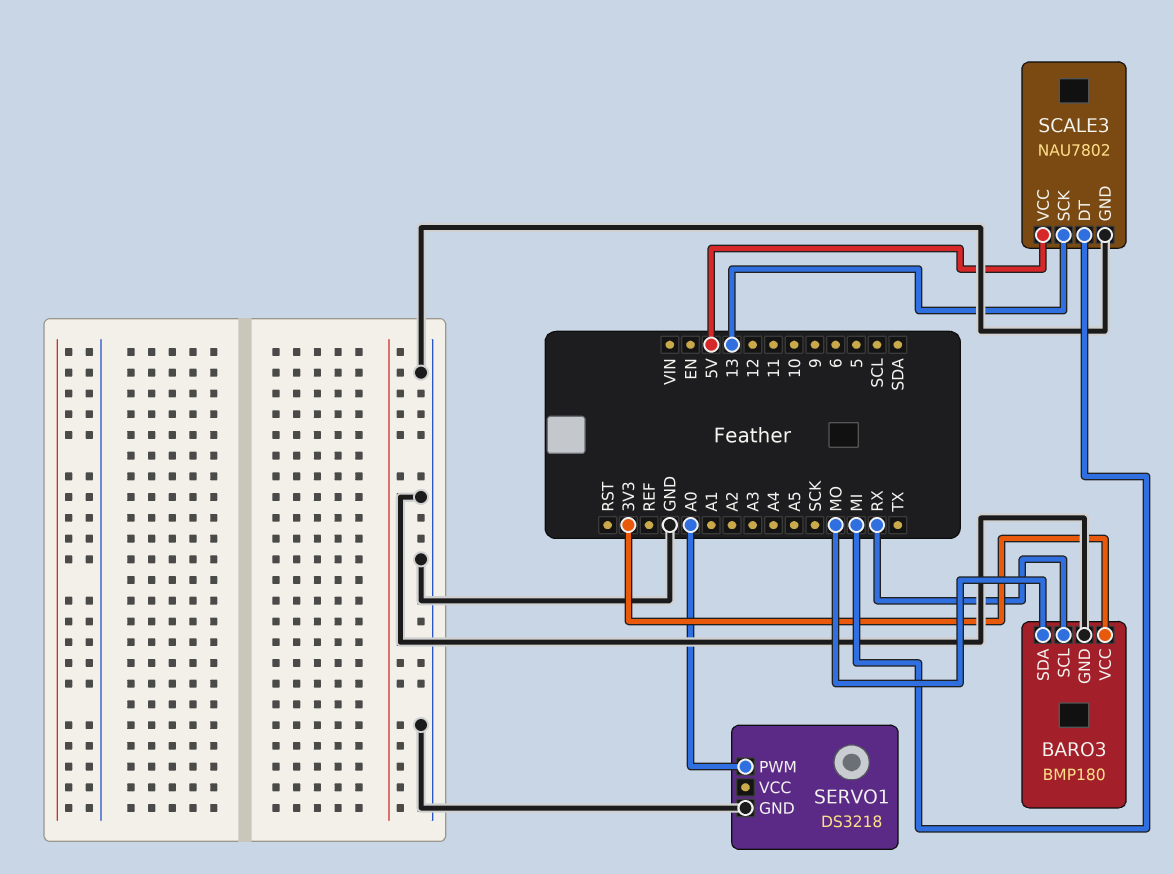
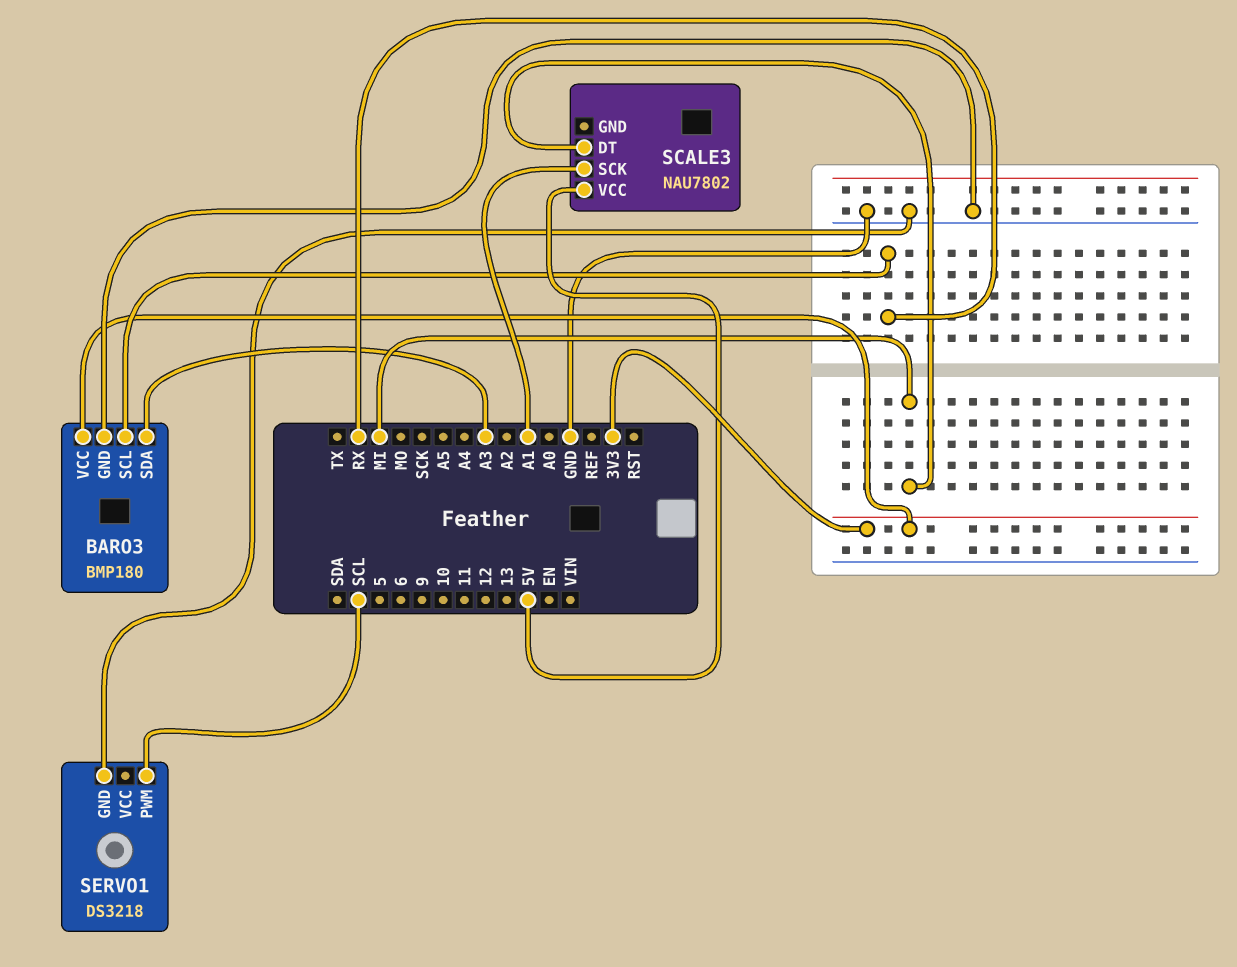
BARO3 pin SDA: MO -> A3
SCALE3 pin GND: GND -> none
SCALE3 pin SCK: 13 -> A1
SERVO1 pin PWM: A0 -> SCL

